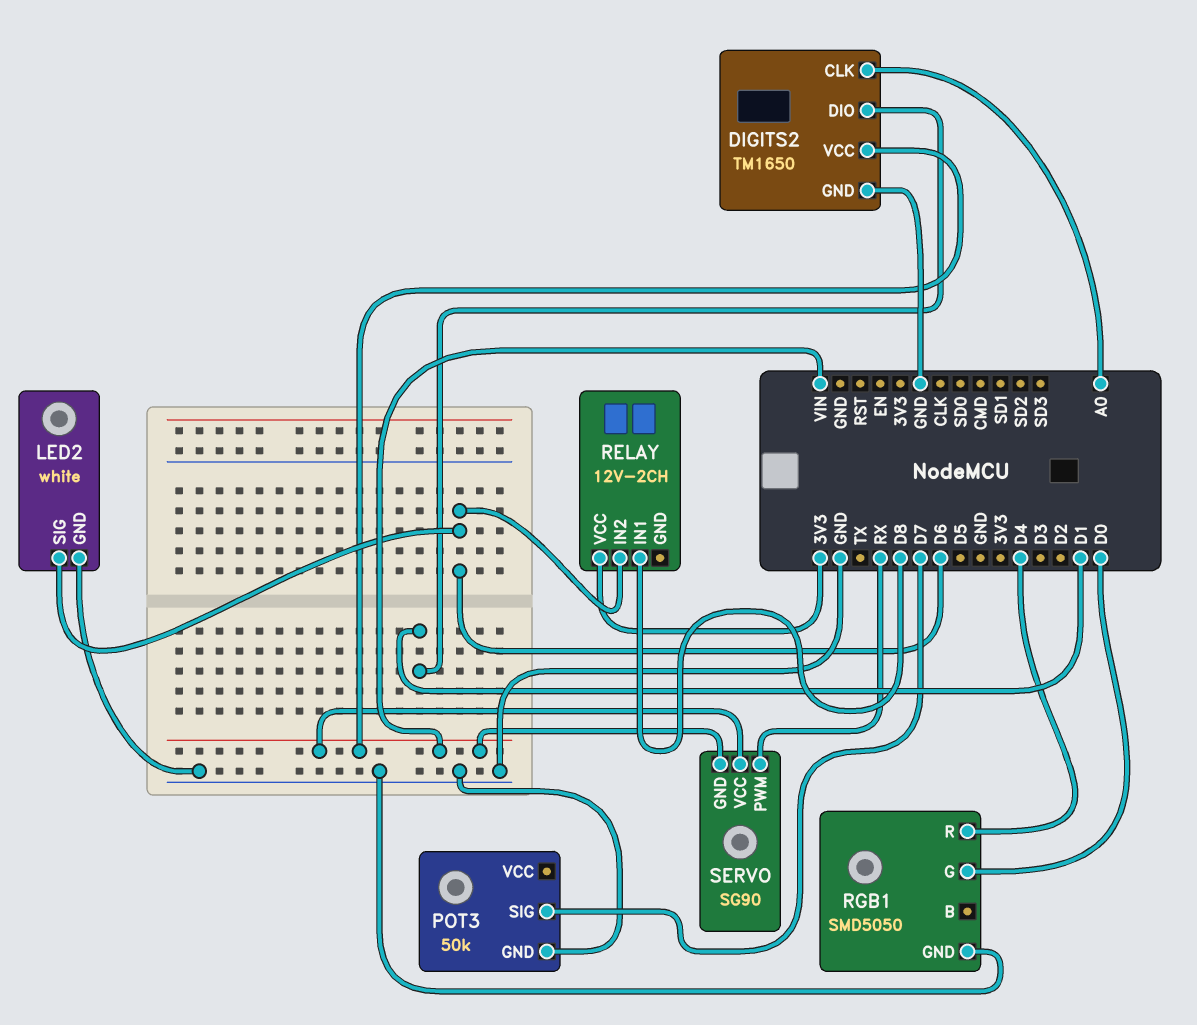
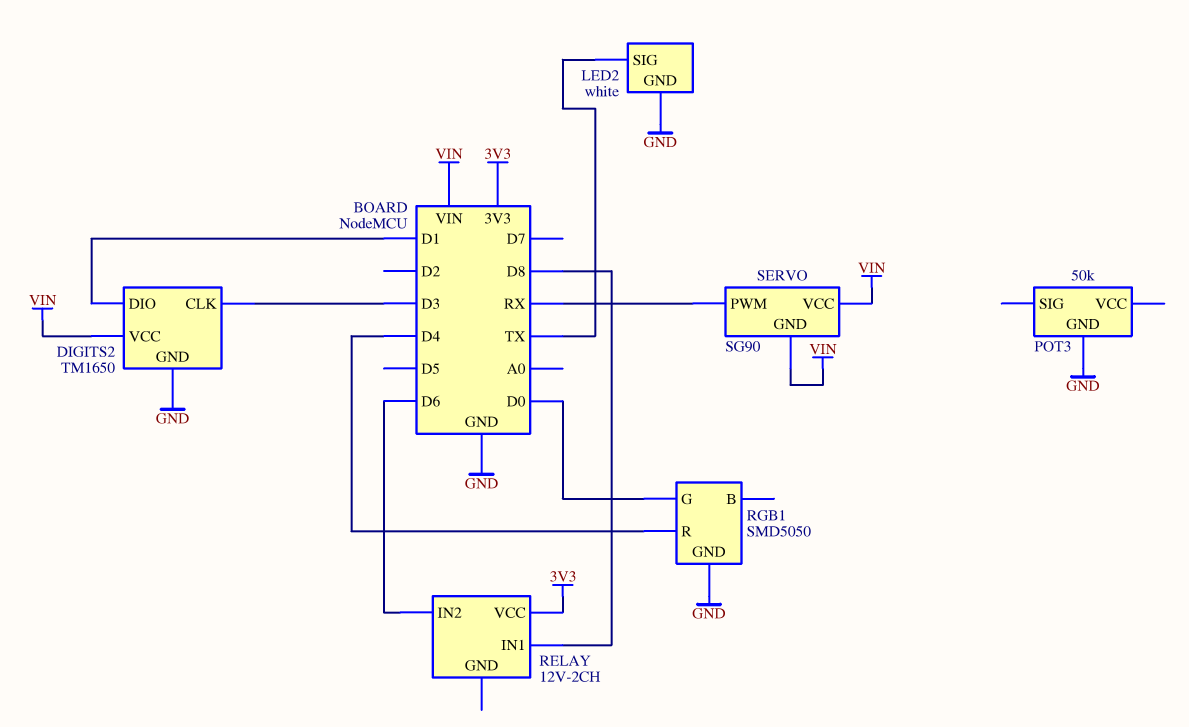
DIGITS2 pin CLK: A0 -> D3
LED2 pin SIG: D6 -> TX
POT3 pin SIG: D7 -> none

